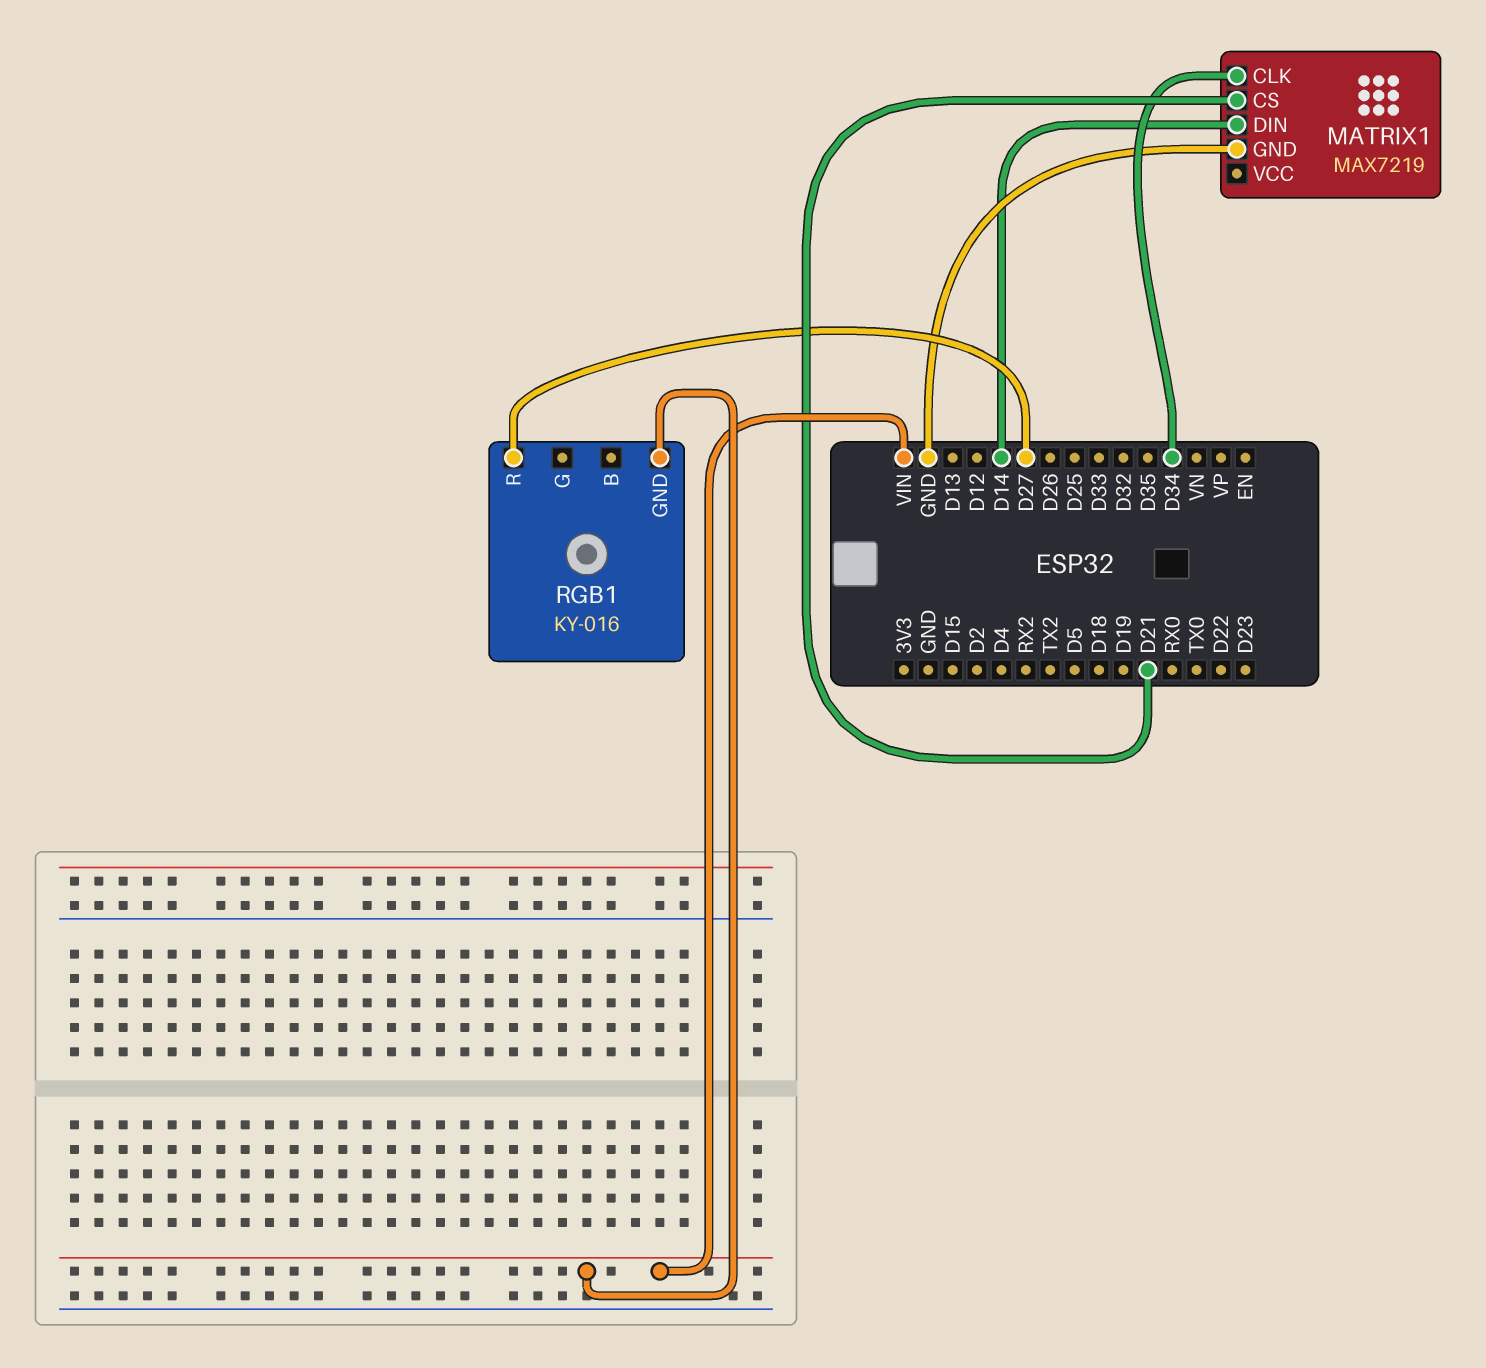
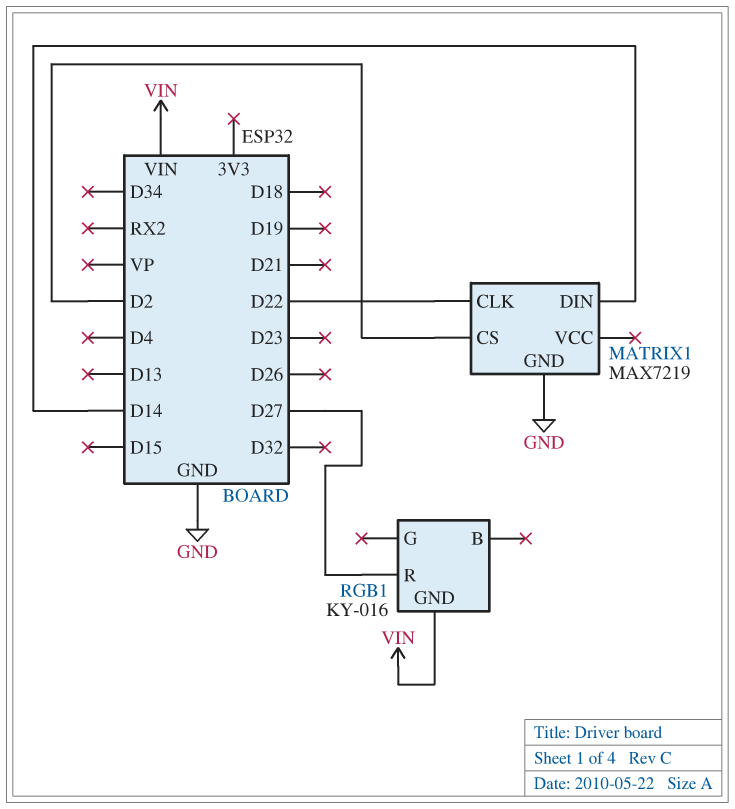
MATRIX1 pin CLK: D34 -> D22
MATRIX1 pin CS: D21 -> D2

